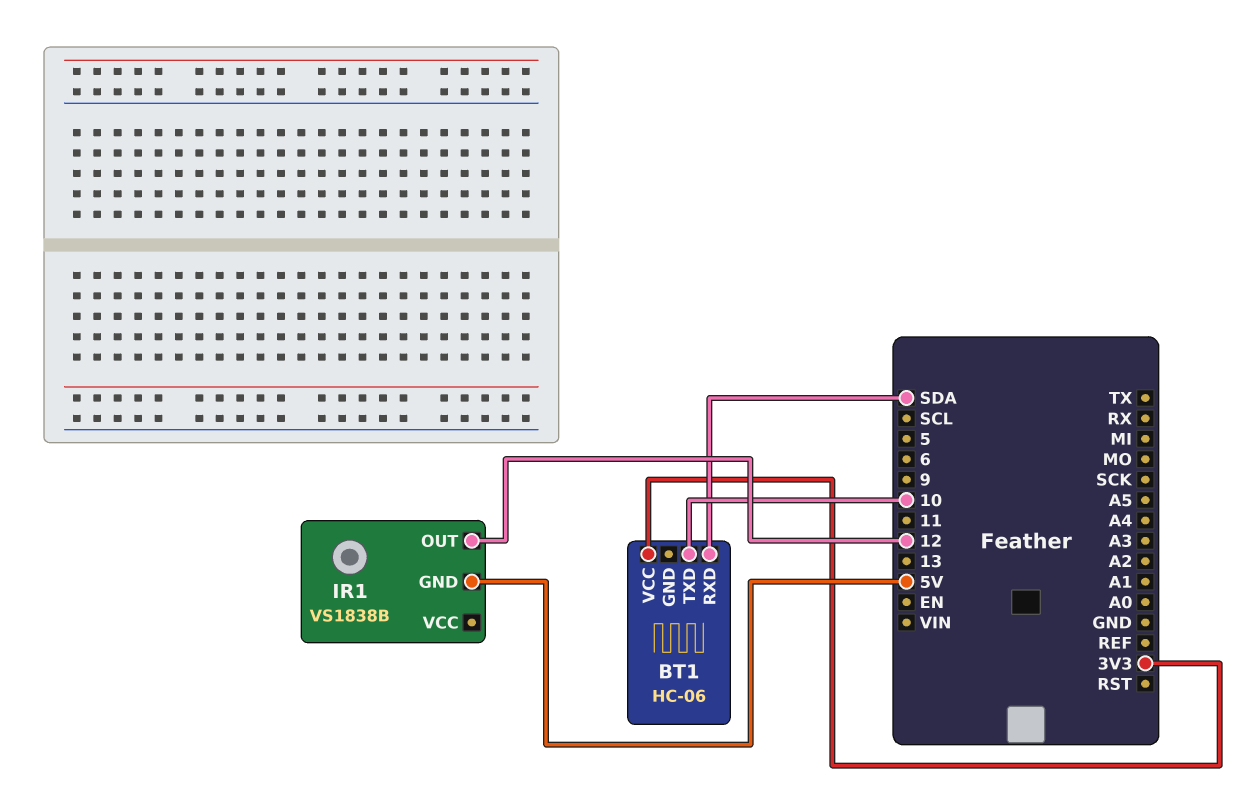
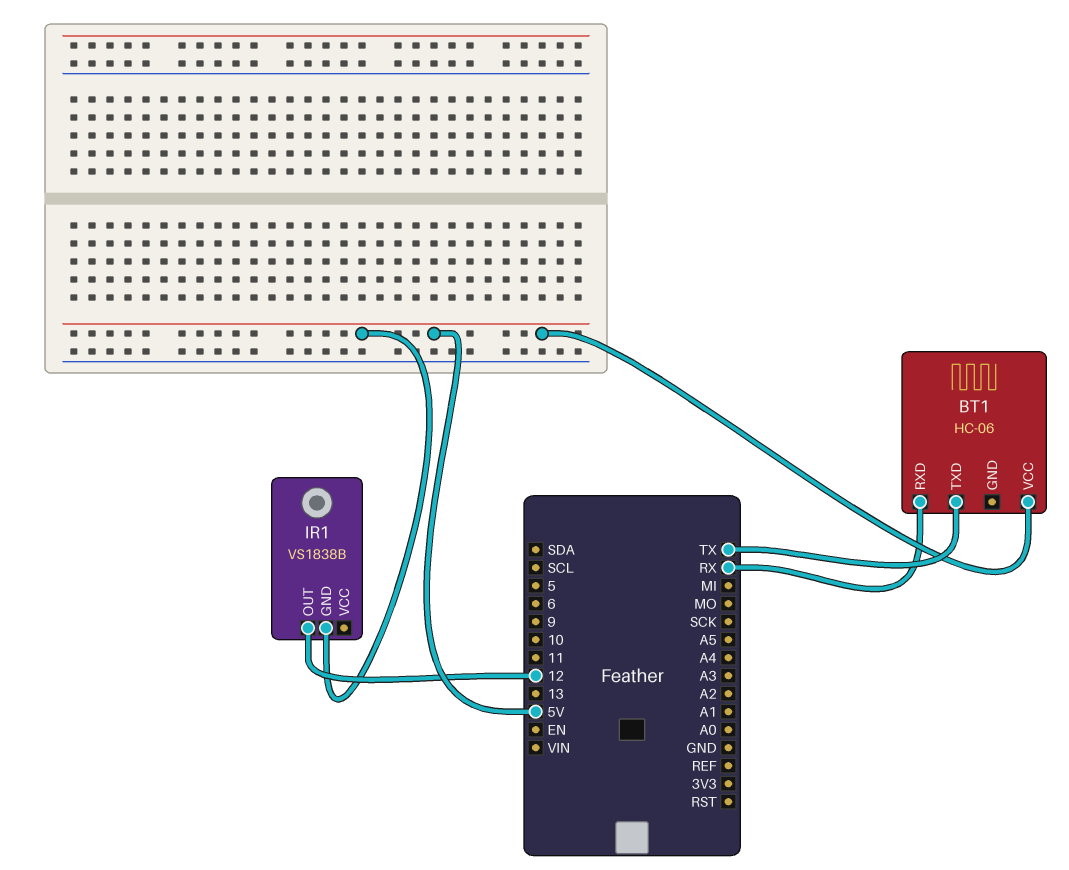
BT1 pin RXD: SDA -> RX
BT1 pin TXD: 10 -> TX
BT1 pin VCC: 3V3 -> 5V

